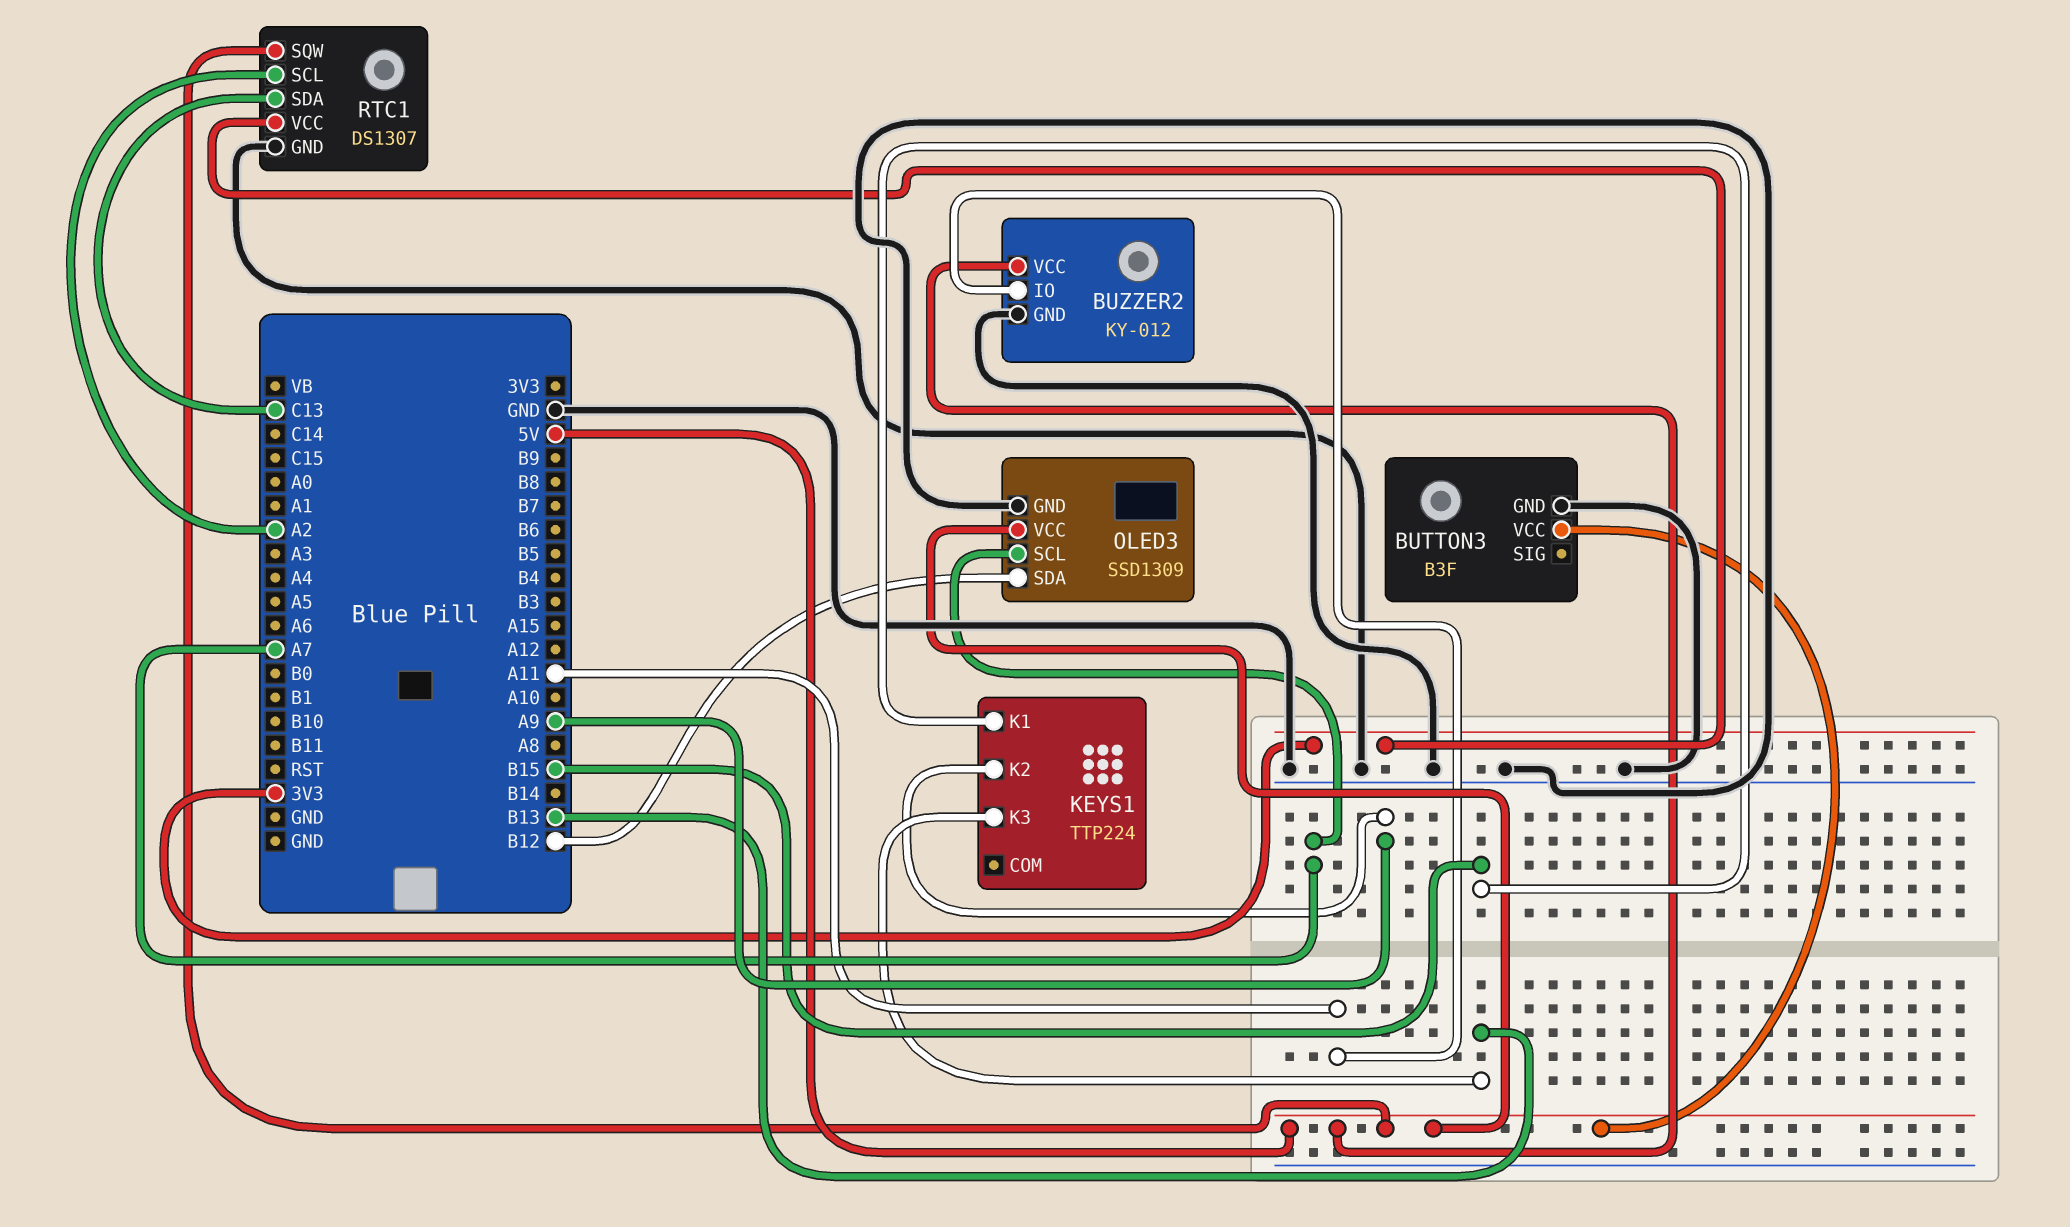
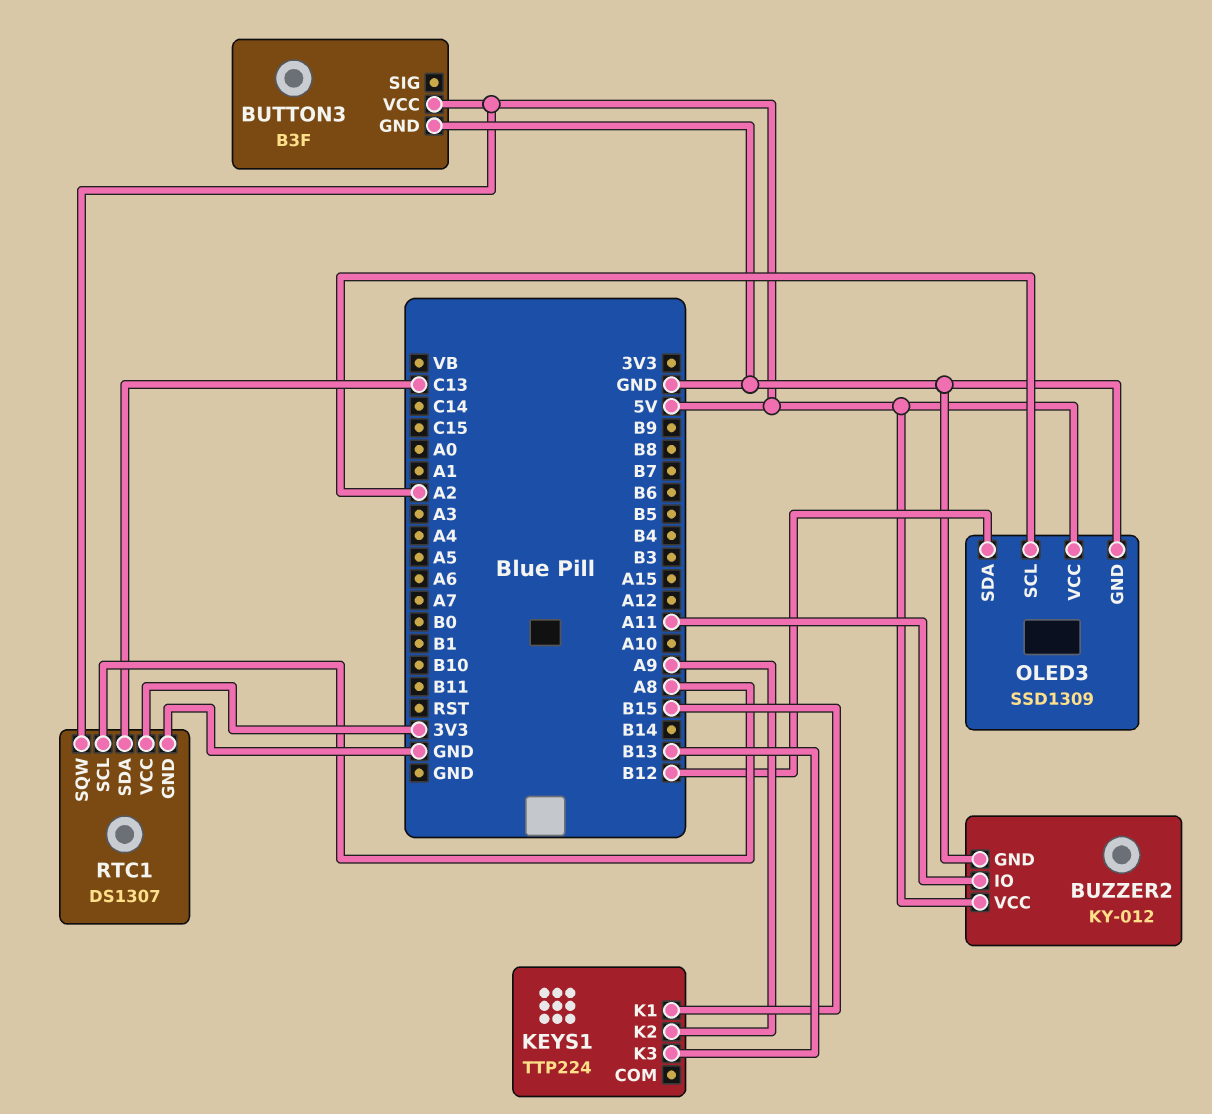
OLED3 pin SCL: A7 -> A2
RTC1 pin SCL: A2 -> A8

